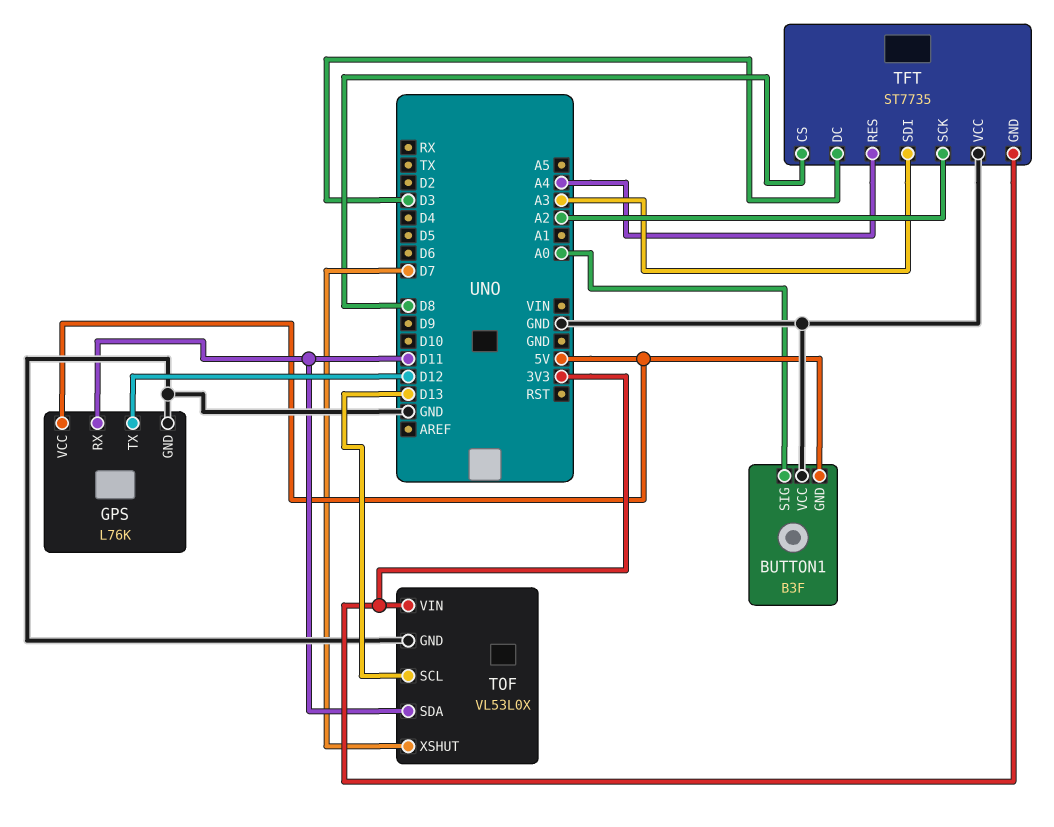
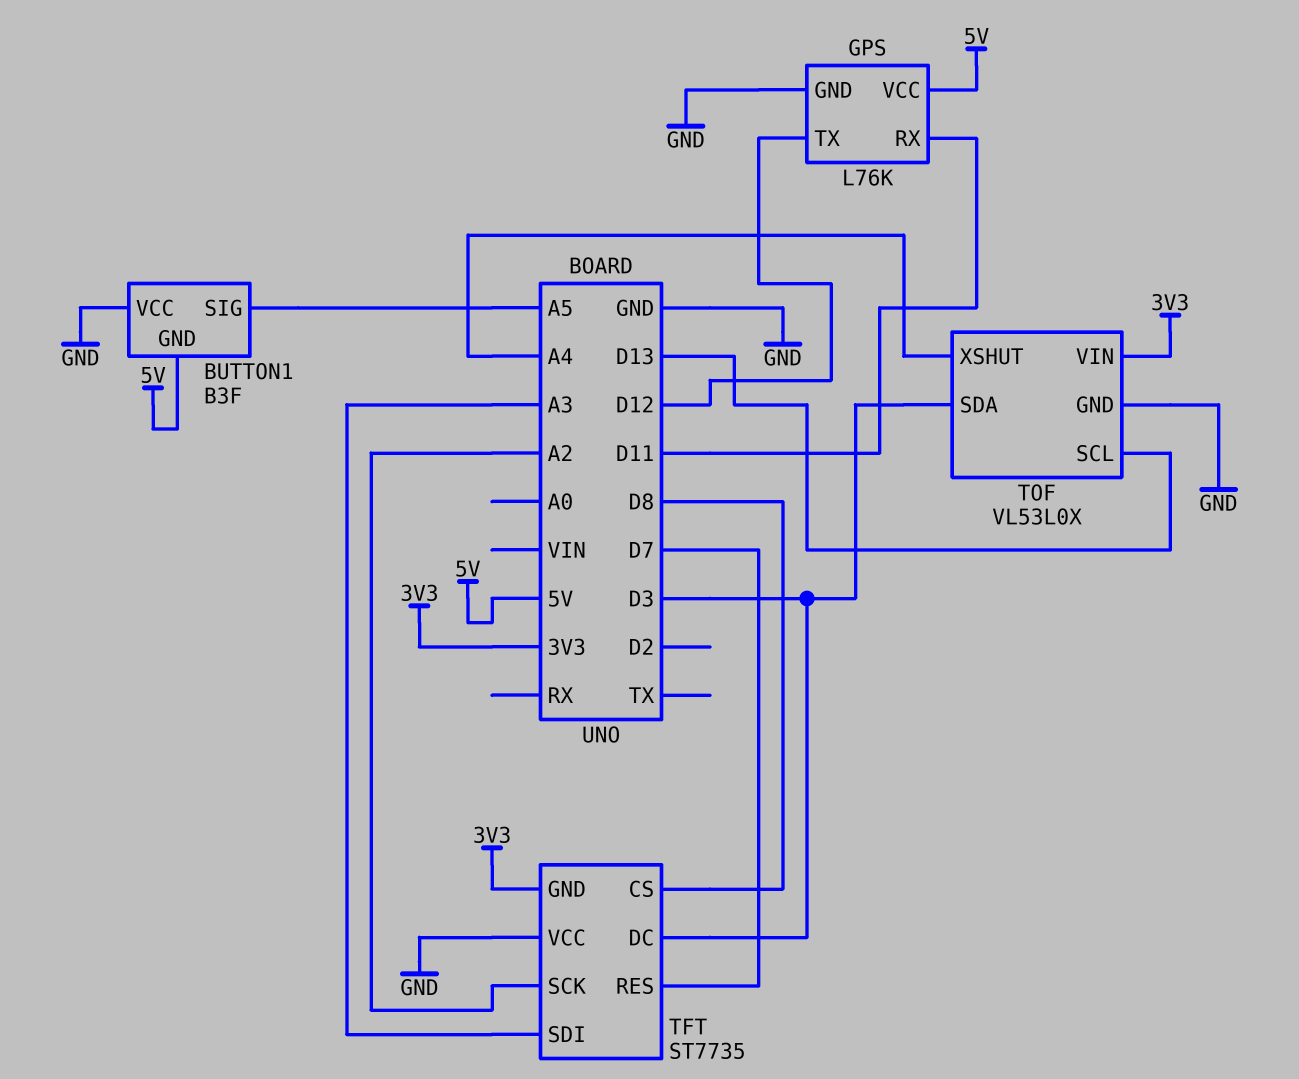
BUTTON1 pin SIG: A0 -> A5
TFT pin RES: A4 -> D7
TOF pin SDA: D11 -> D3
TOF pin XSHUT: D7 -> A4

